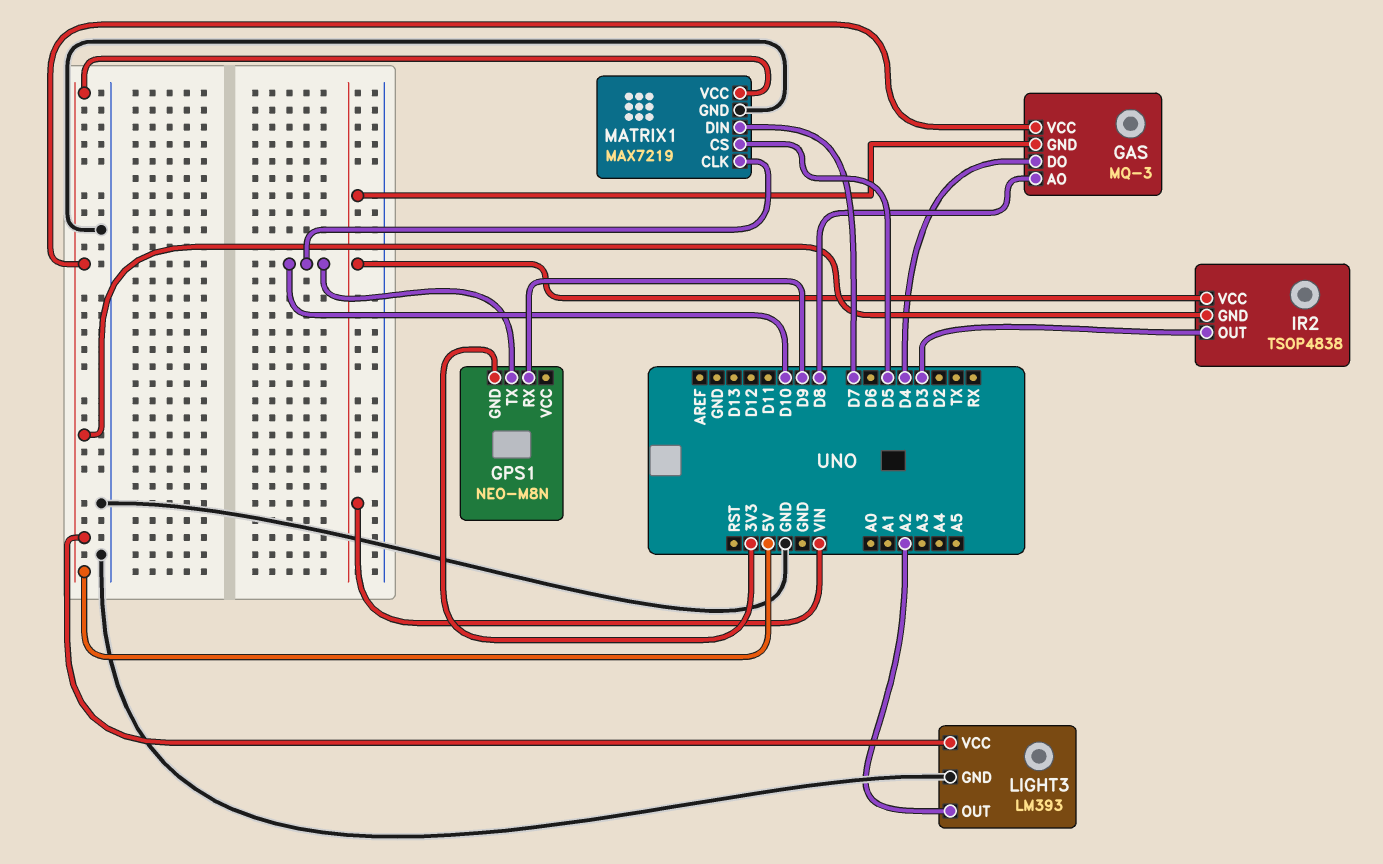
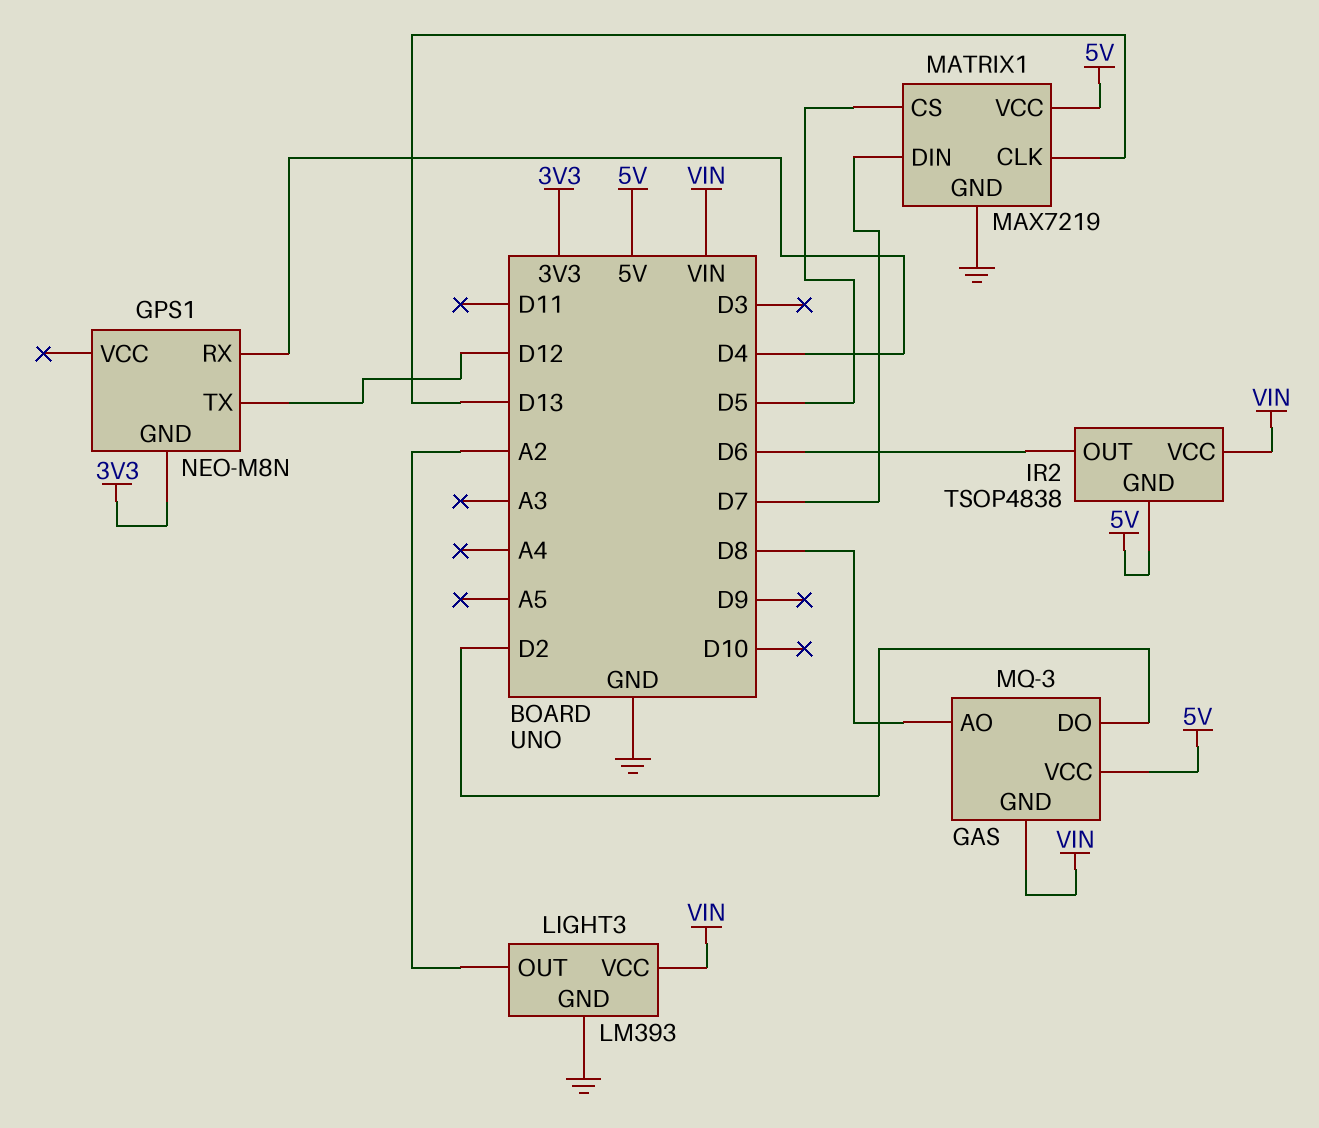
GAS pin DO: D4 -> D2
GPS1 pin RX: D9 -> D4
GPS1 pin TX: D10 -> D12
IR2 pin OUT: D3 -> D6
LIGHT3 pin VCC: 5V -> VIN
MATRIX1 pin CLK: D10 -> D13

